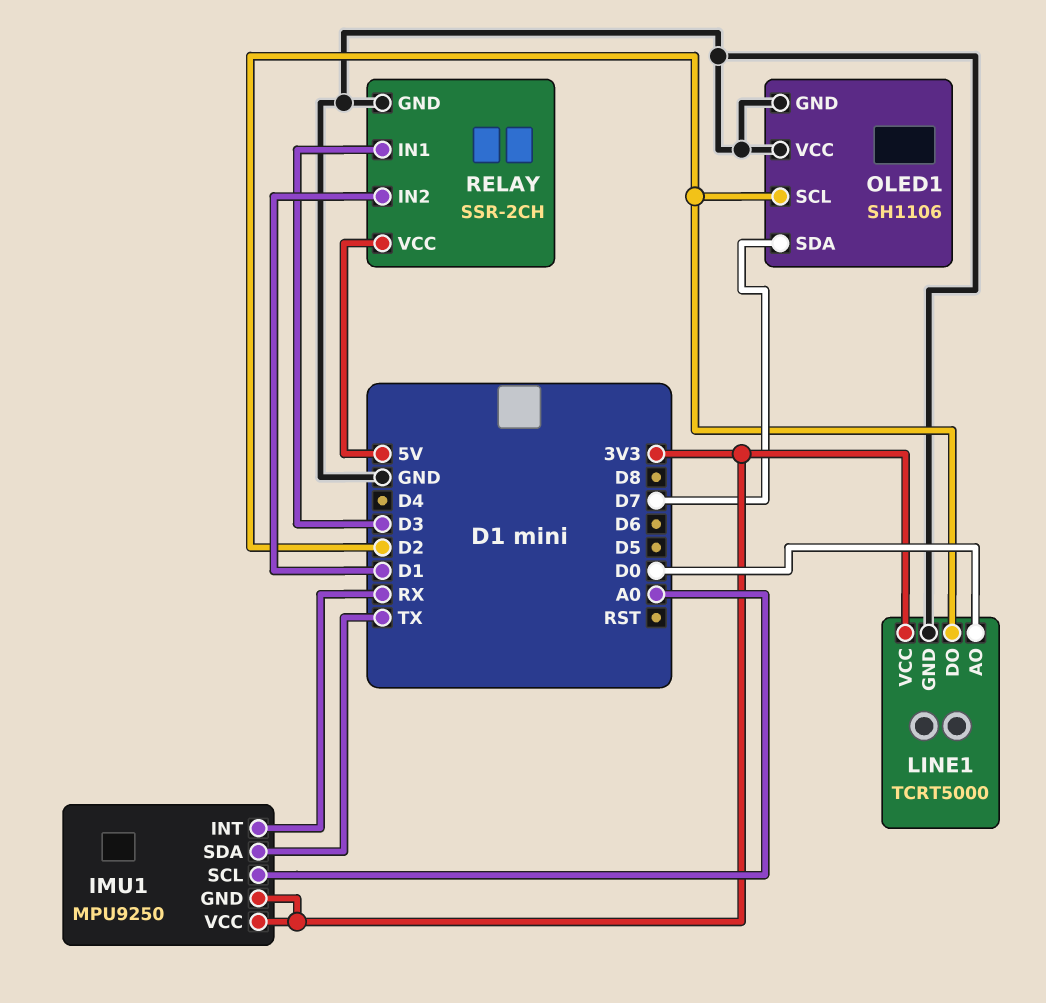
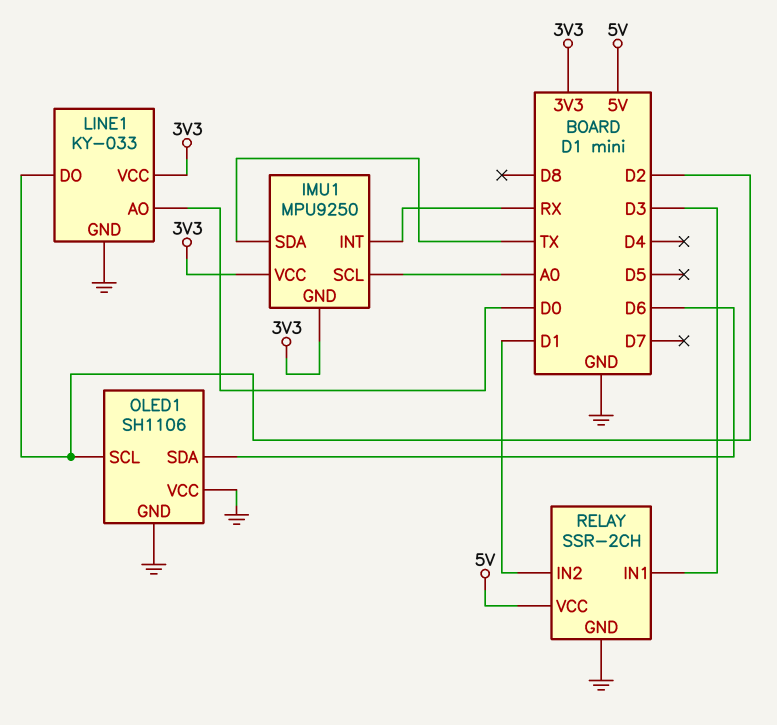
LINE1: TCRT5000 -> KY-033
OLED1 pin SDA: D7 -> D6

